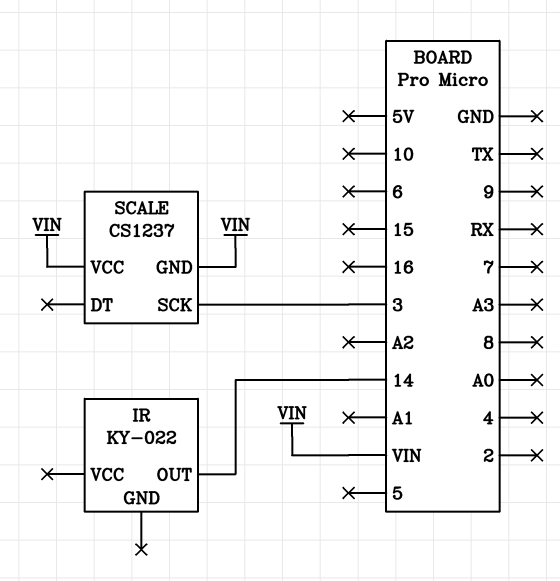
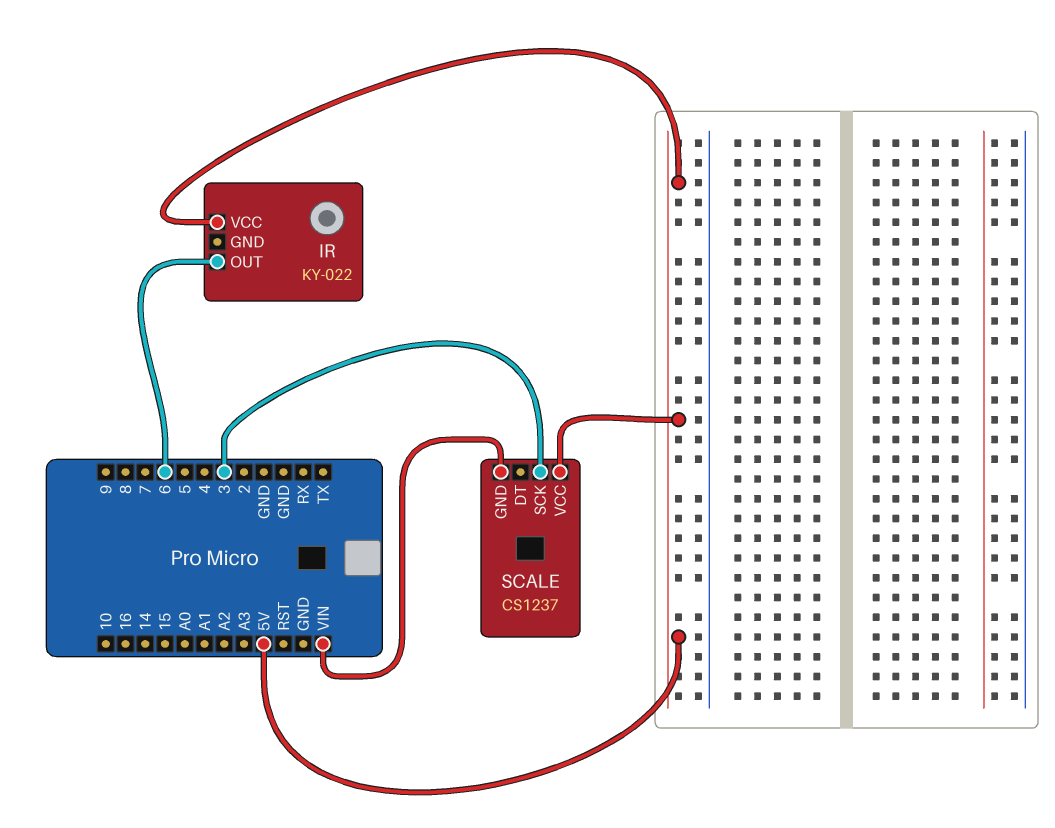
IR pin OUT: 14 -> 6
IR pin VCC: none -> 5V
SCALE pin VCC: VIN -> 5V

